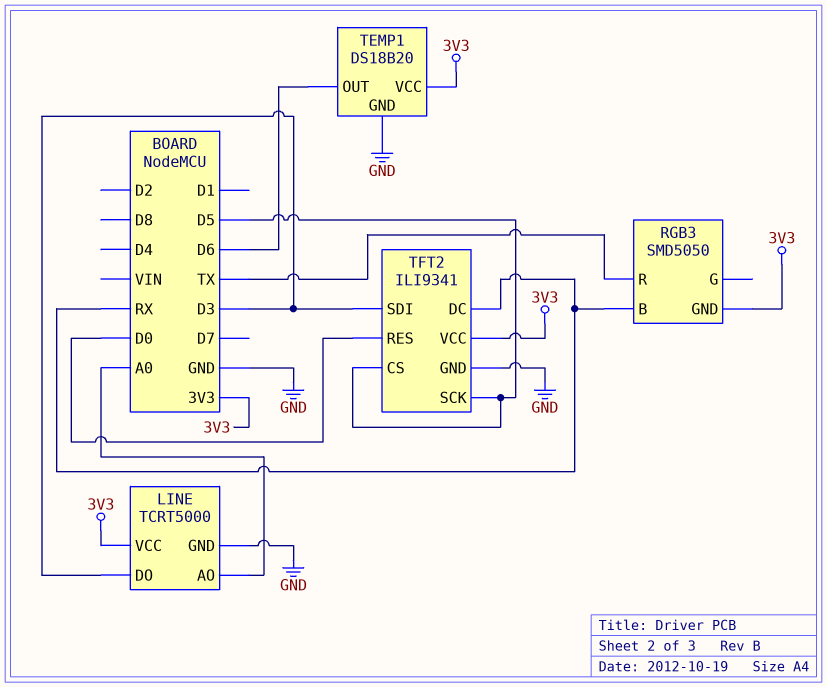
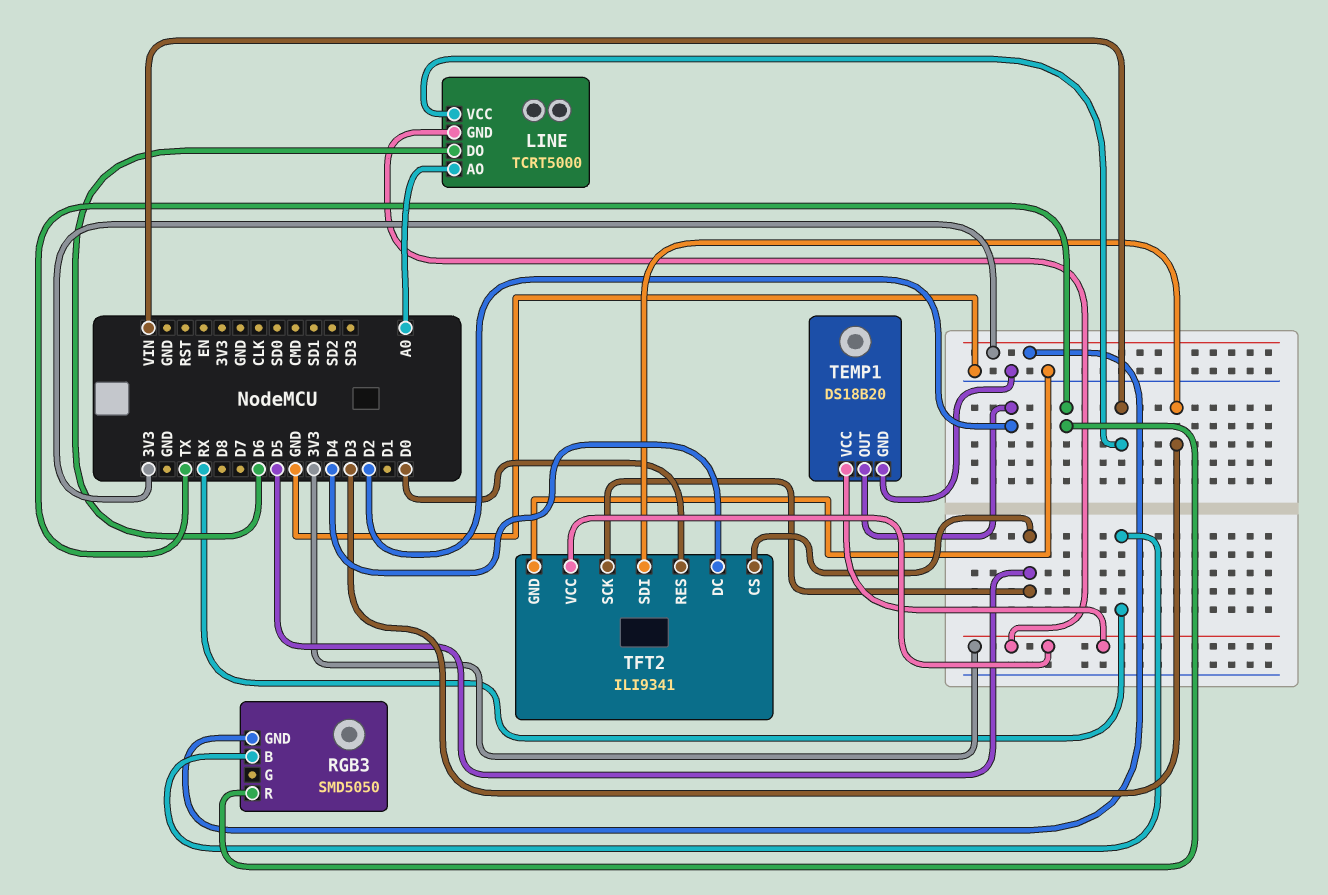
LINE pin DO: D3 -> D6
LINE pin GND: GND -> 3V3
LINE pin VCC: 3V3 -> VIN
TEMP1 pin OUT: D6 -> D2
TFT2 pin DC: RX -> D4

